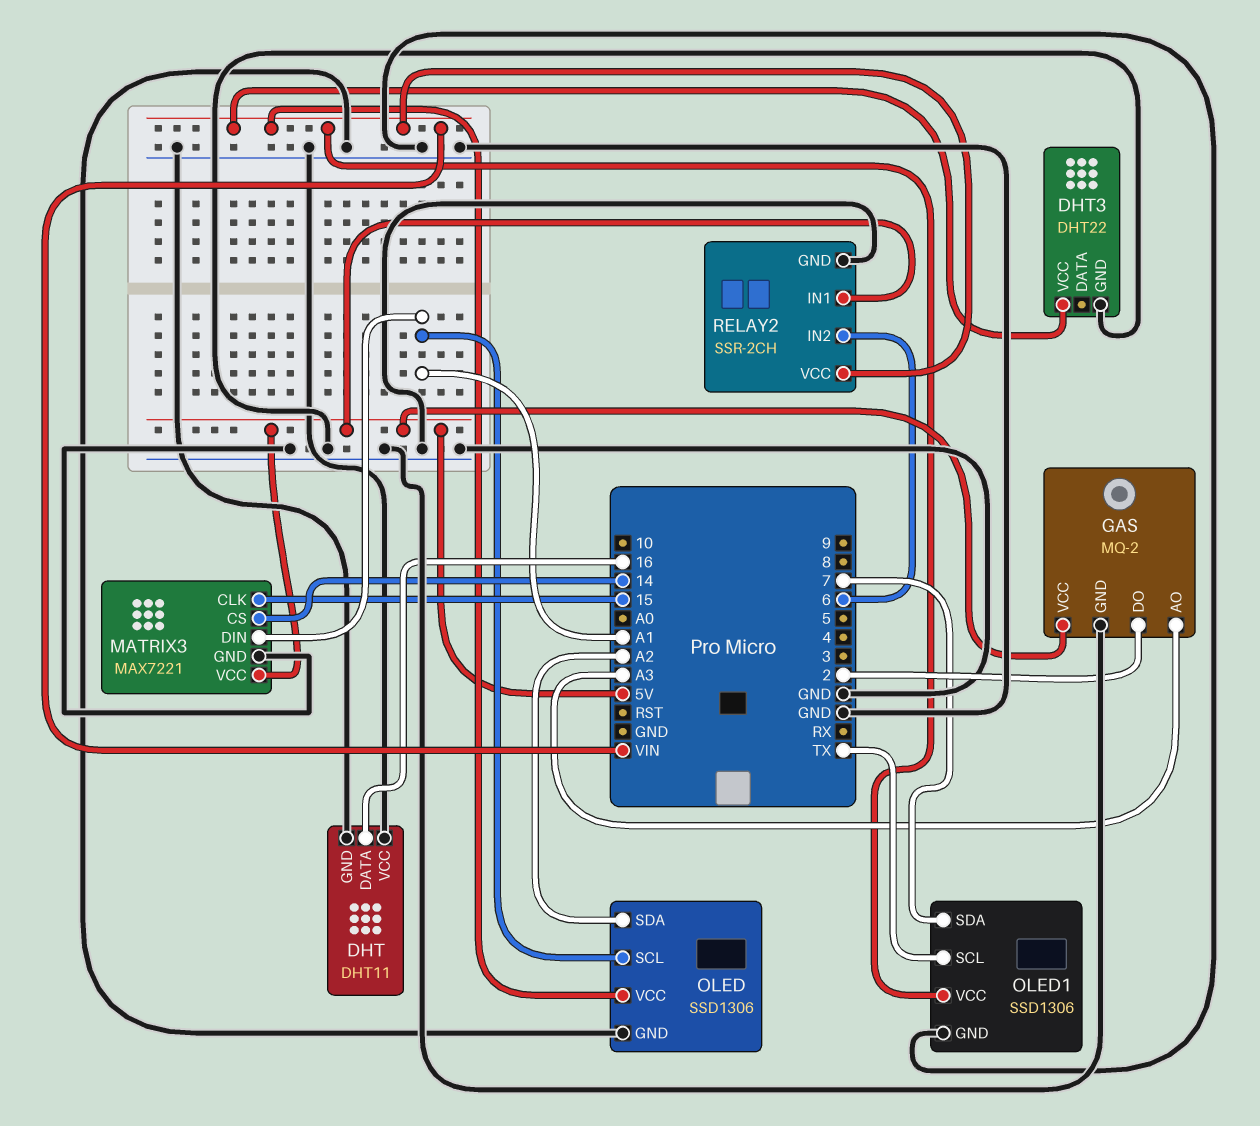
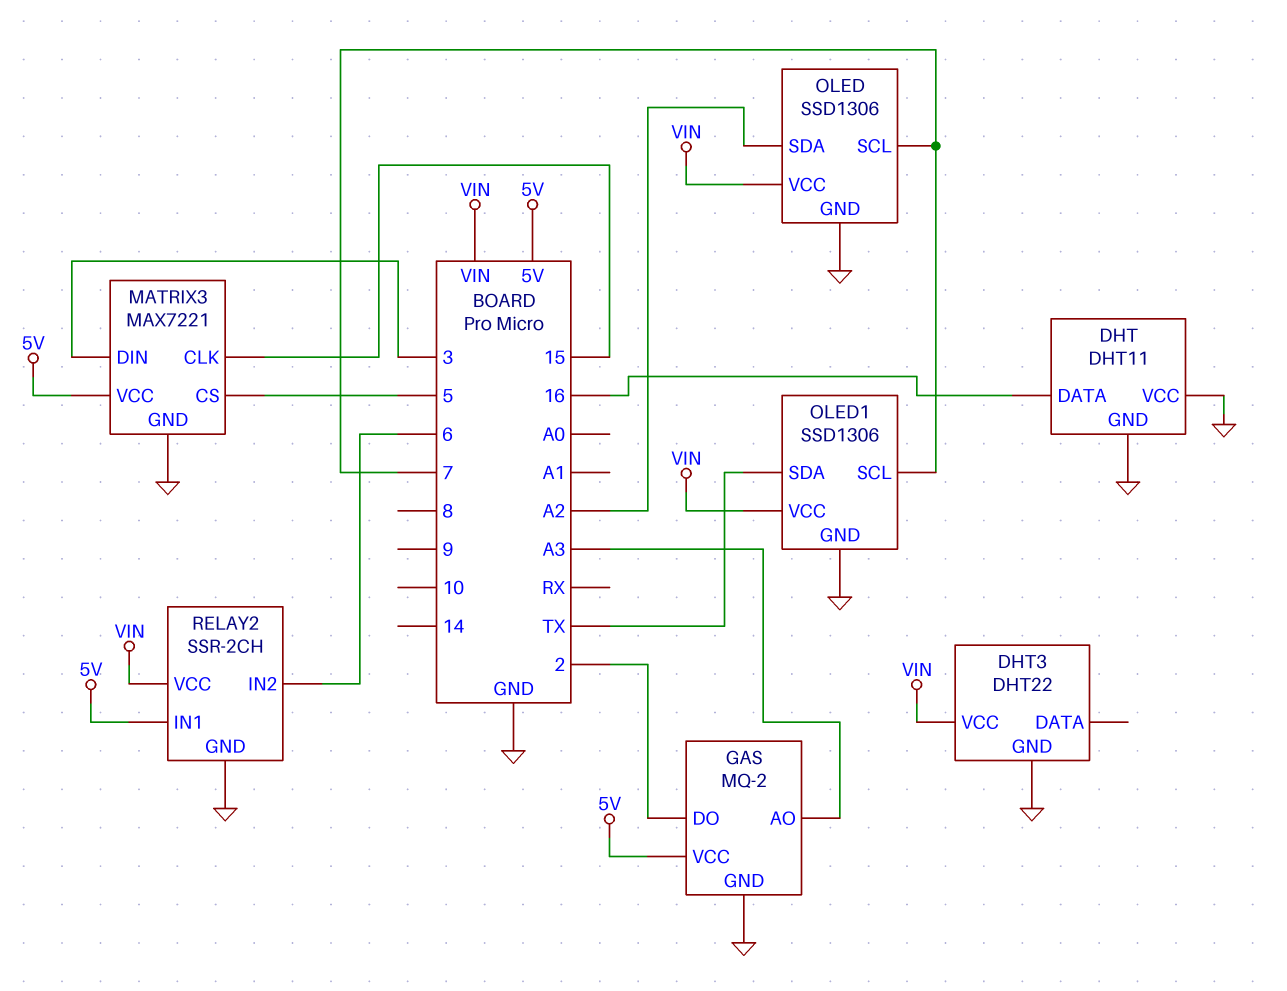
MATRIX3 pin CS: 14 -> 5
MATRIX3 pin DIN: A1 -> 3
OLED pin SCL: A1 -> 7
OLED1 pin SCL: TX -> 7
OLED1 pin SDA: 7 -> TX

